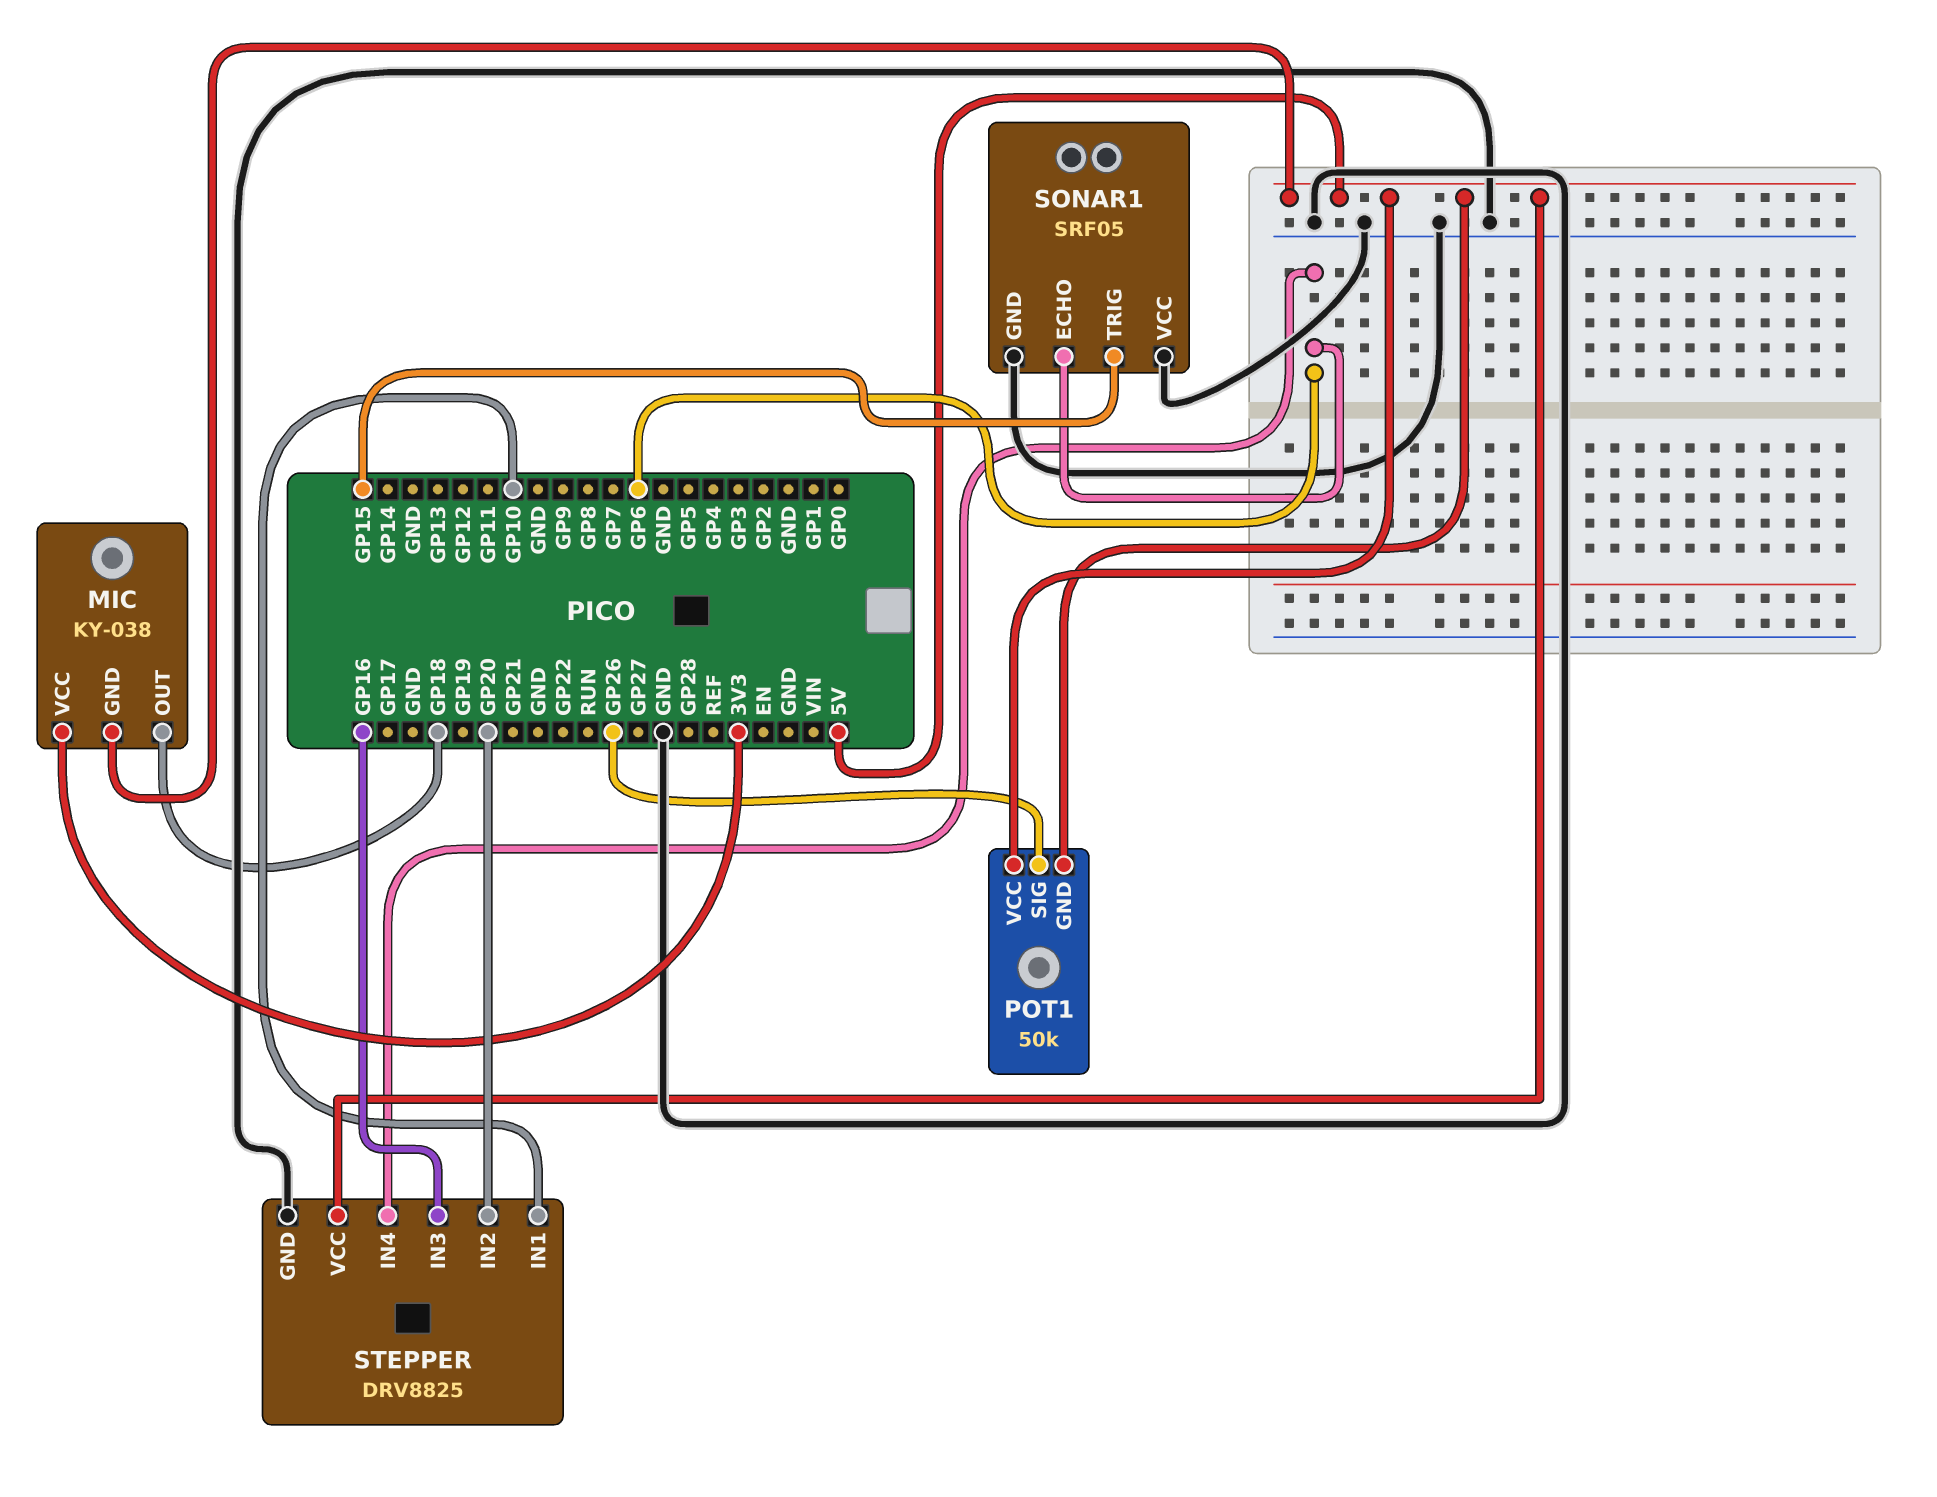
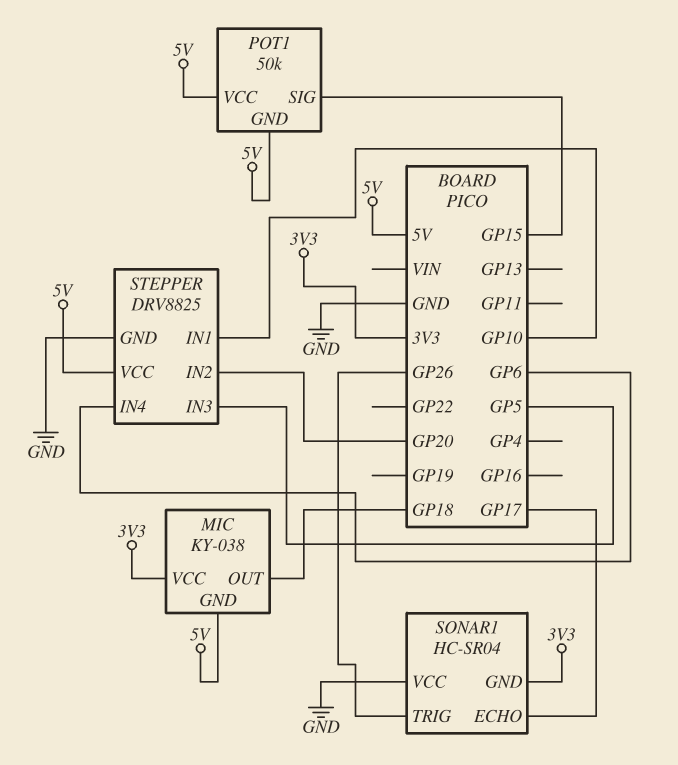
POT1 pin SIG: GP26 -> GP15
SONAR1: SRF05 -> HC-SR04
SONAR1 pin ECHO: GP6 -> GP17
SONAR1 pin GND: GND -> 3V3
SONAR1 pin TRIG: GP15 -> GP26
STEPPER pin IN3: GP16 -> GP5

